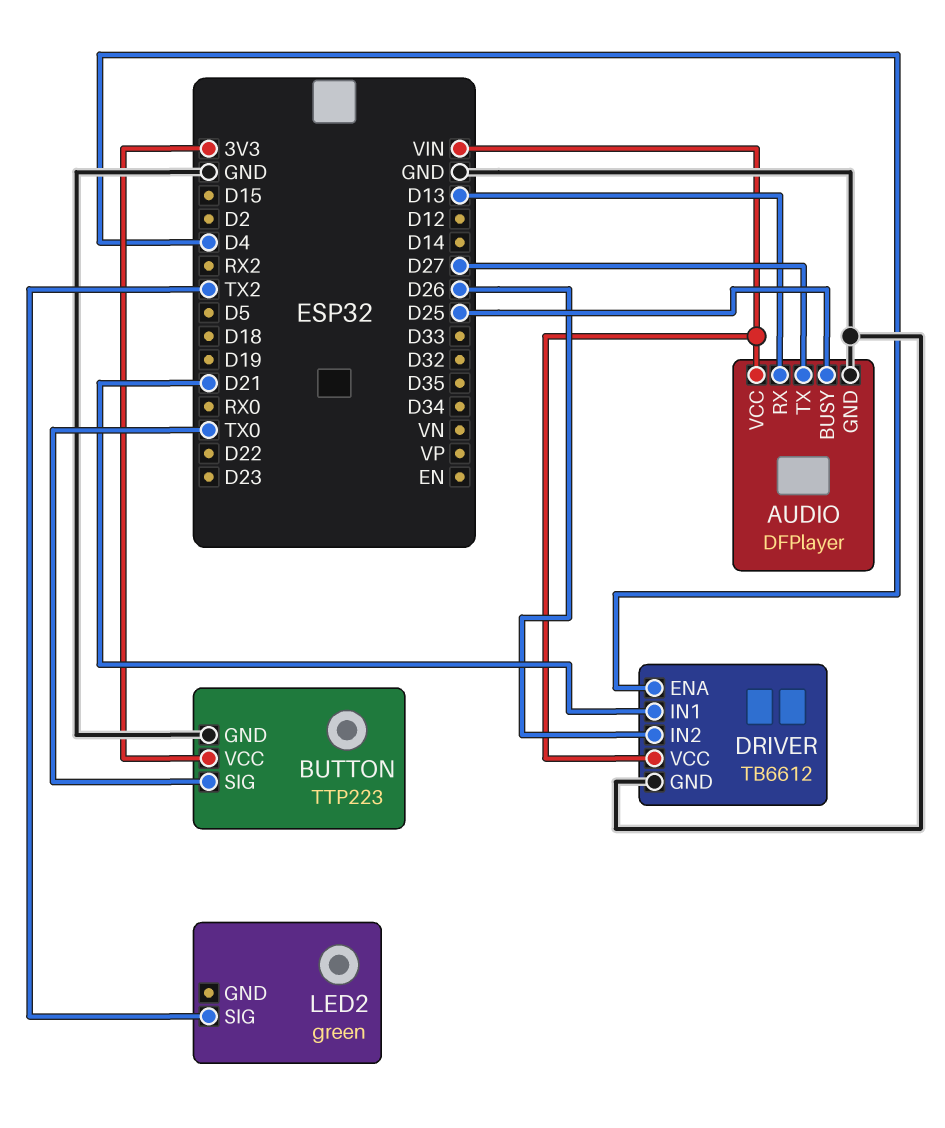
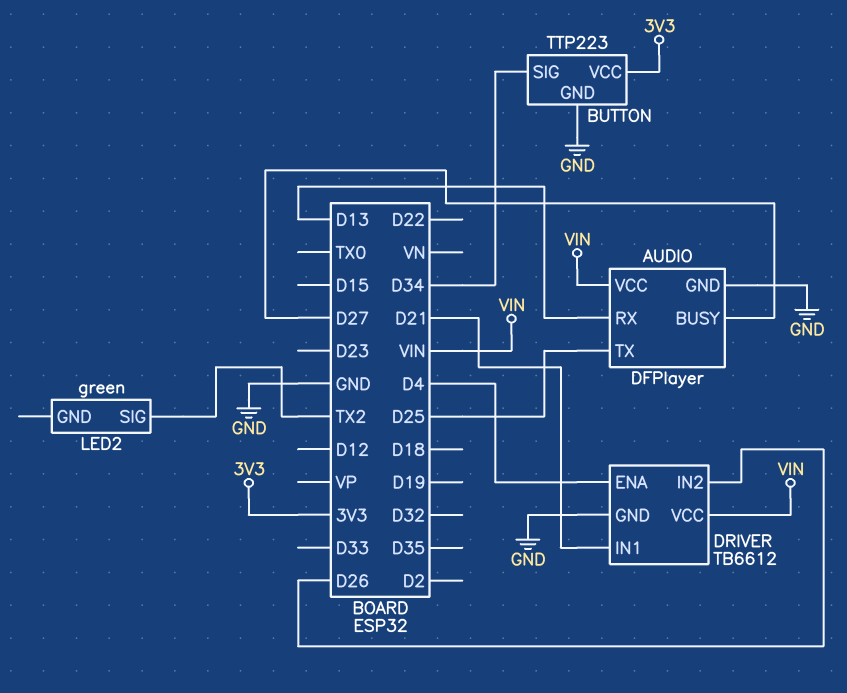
AUDIO pin BUSY: D25 -> D27
AUDIO pin TX: D27 -> D25
BUTTON pin SIG: TX0 -> D34

